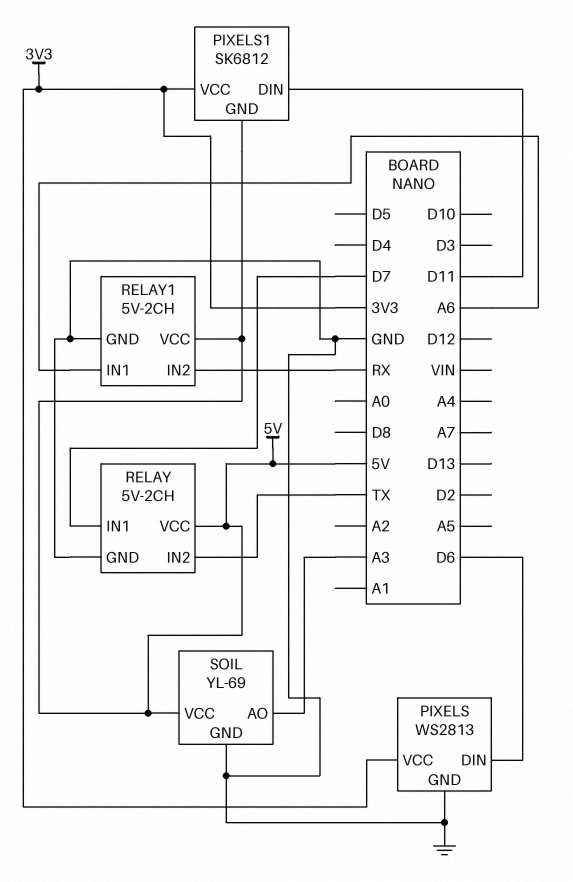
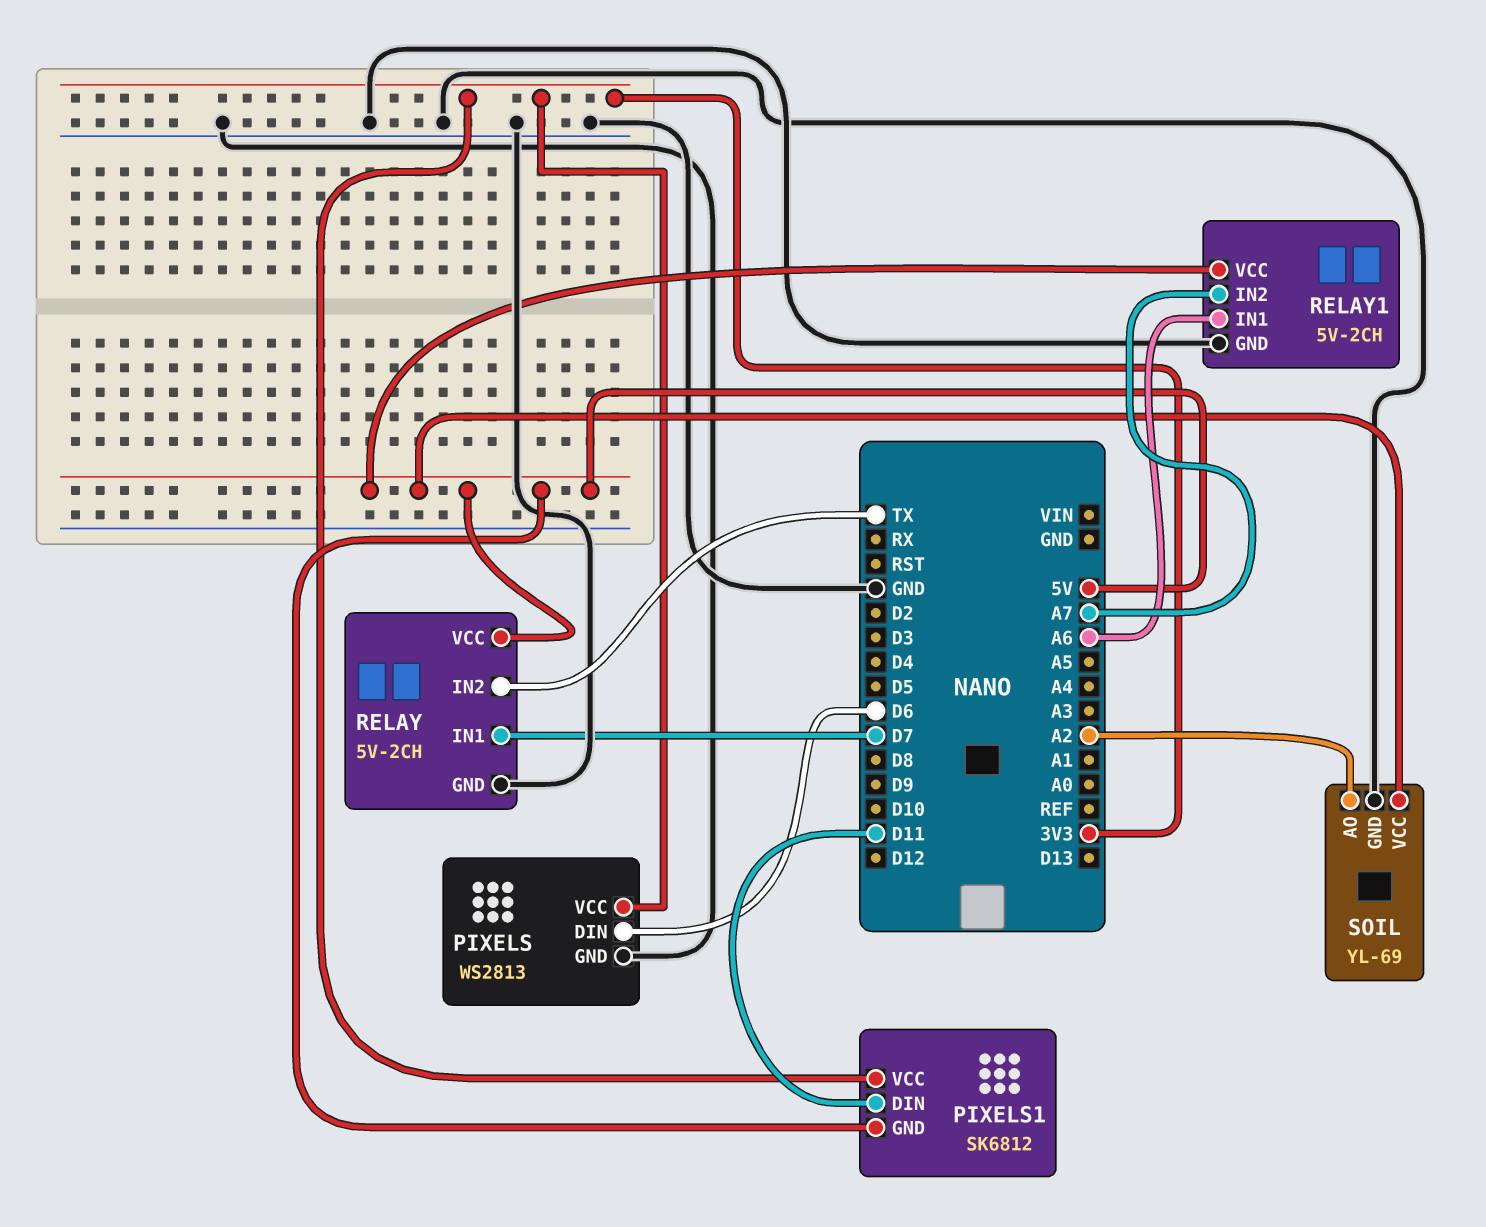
RELAY1 pin IN2: RX -> A7
SOIL pin AO: A3 -> A2

